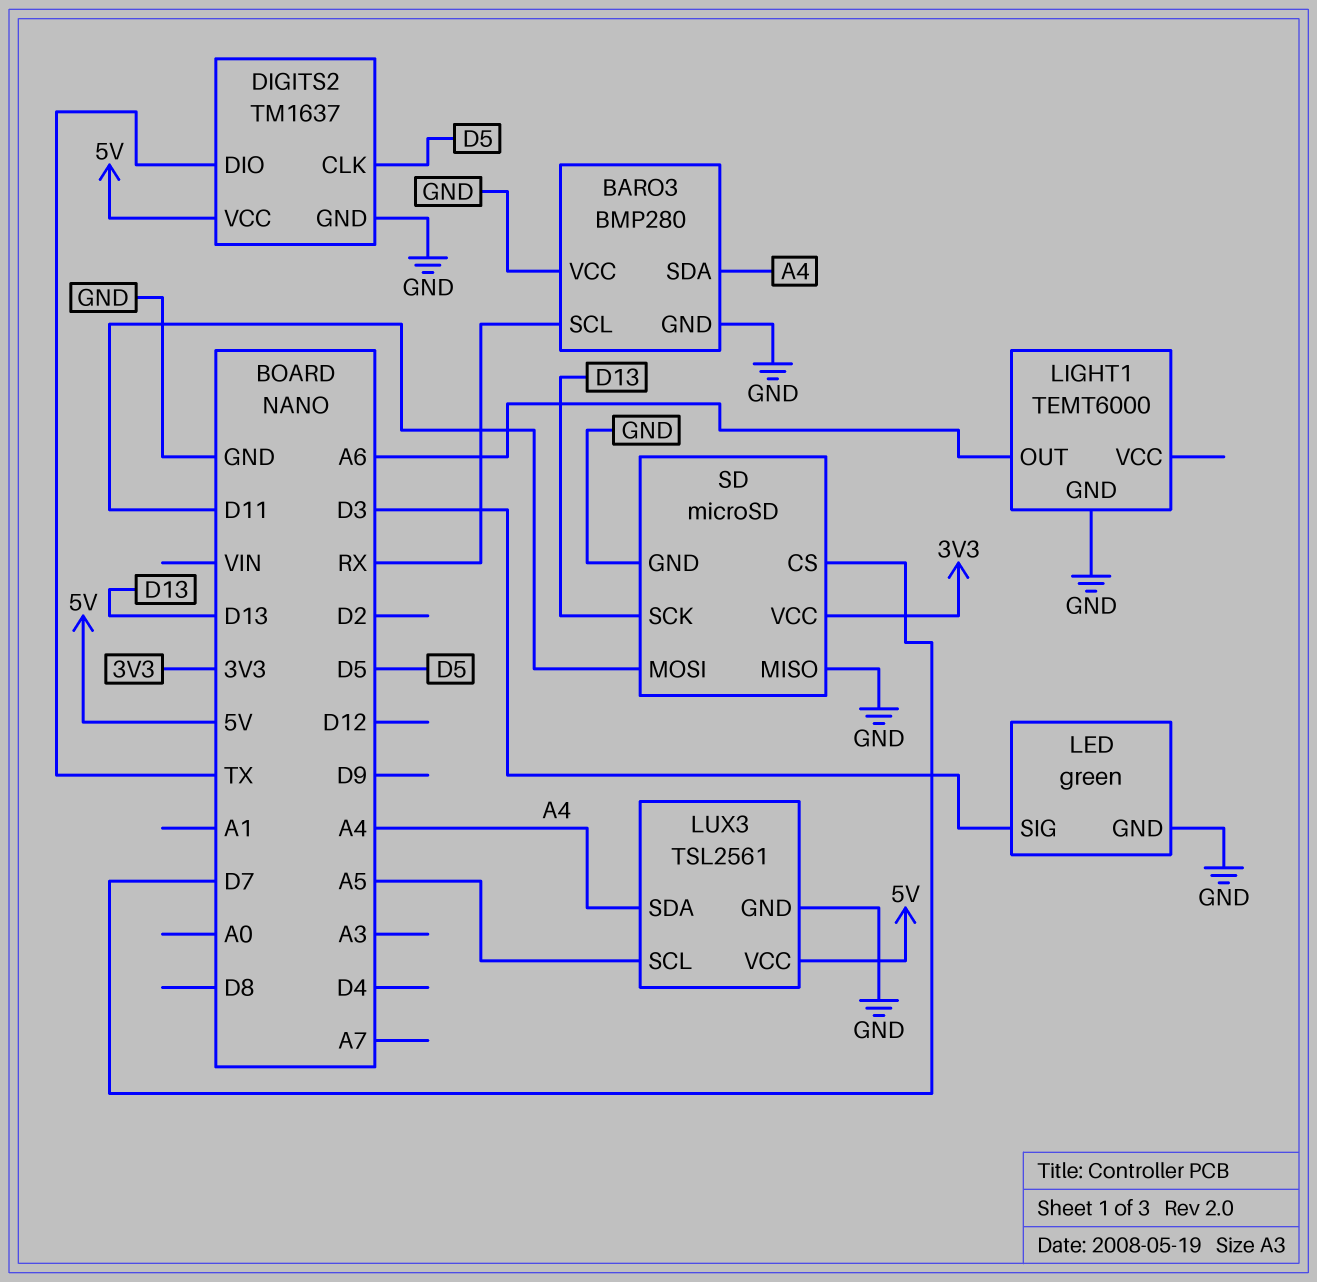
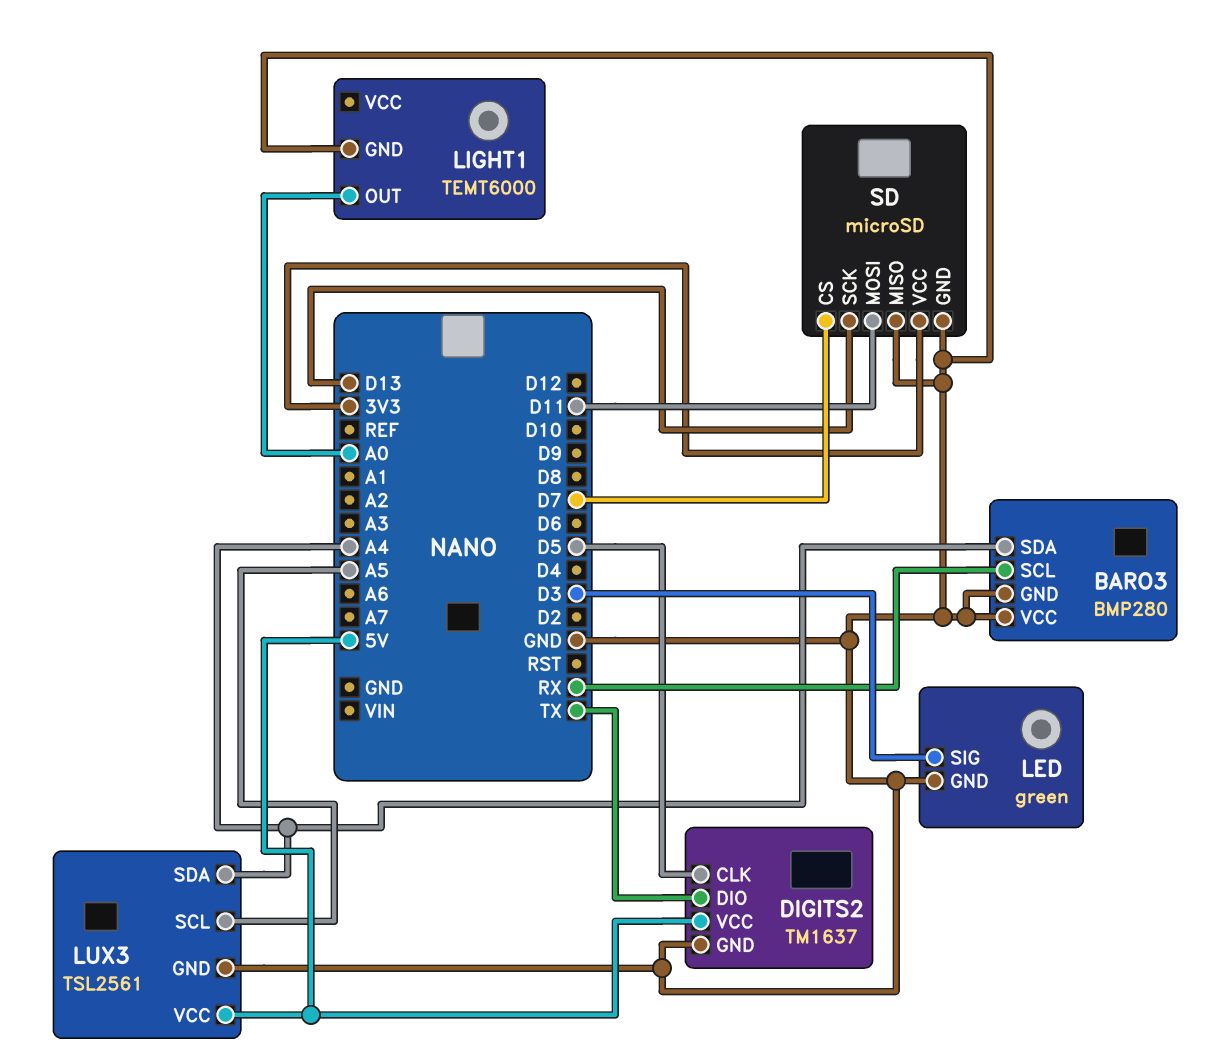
LIGHT1 pin OUT: A6 -> A0

